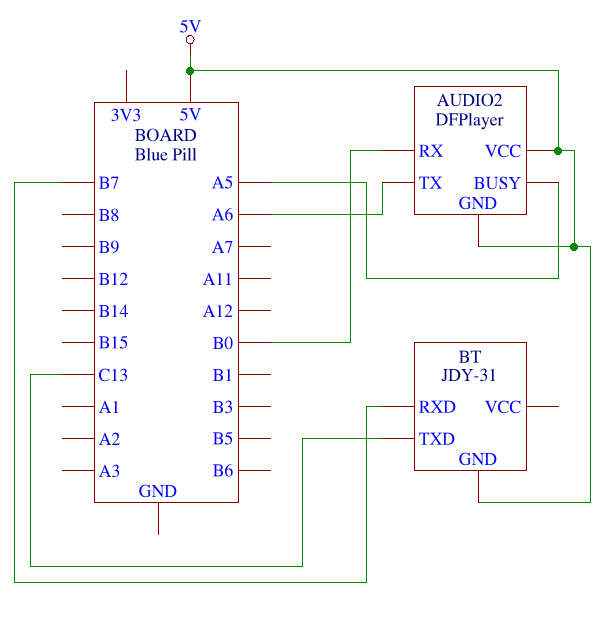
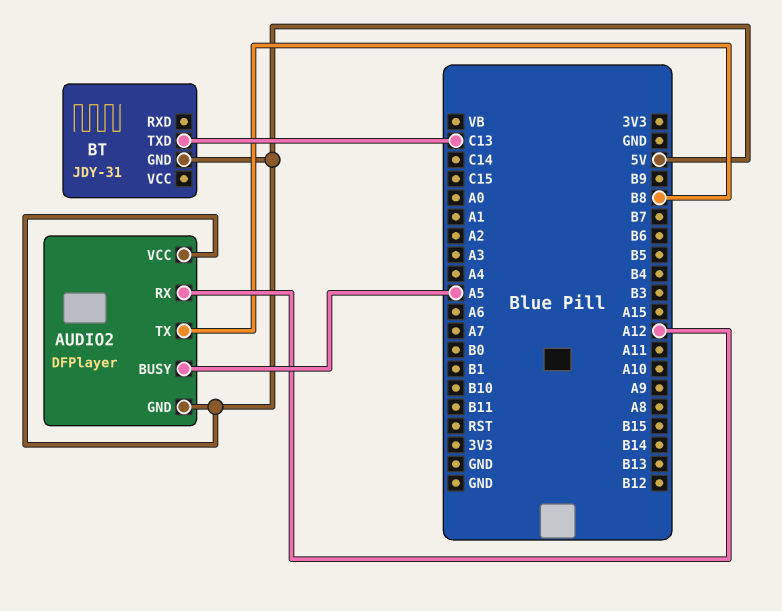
AUDIO2 pin RX: B0 -> A12
AUDIO2 pin TX: A6 -> B8
BT pin RXD: B7 -> none

